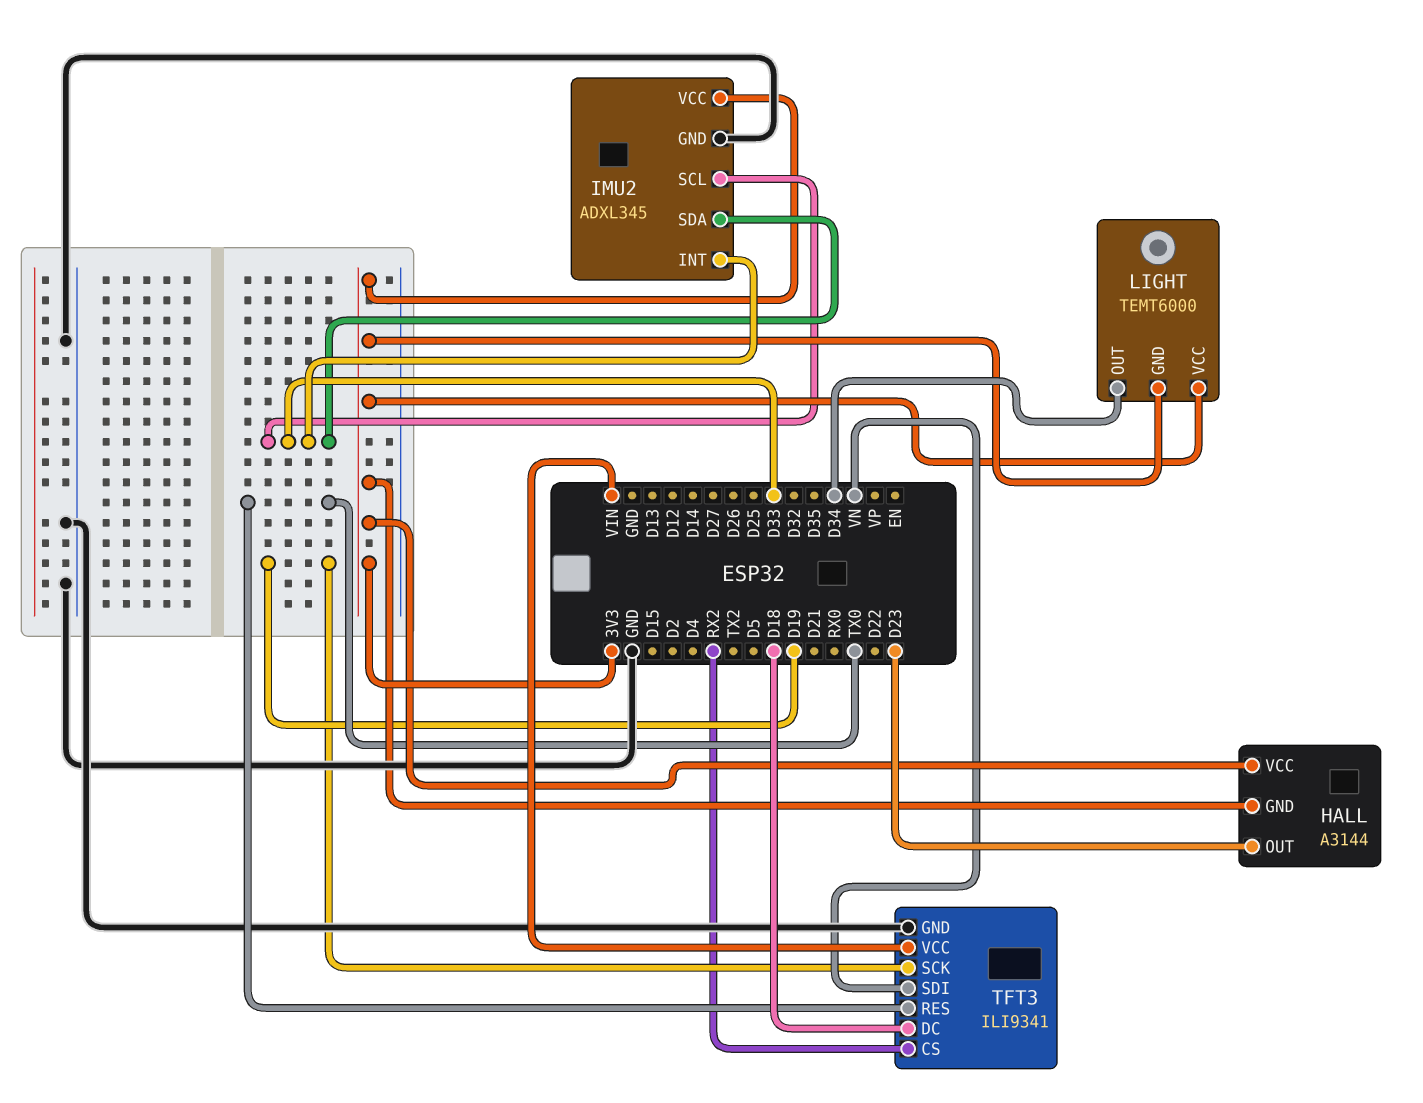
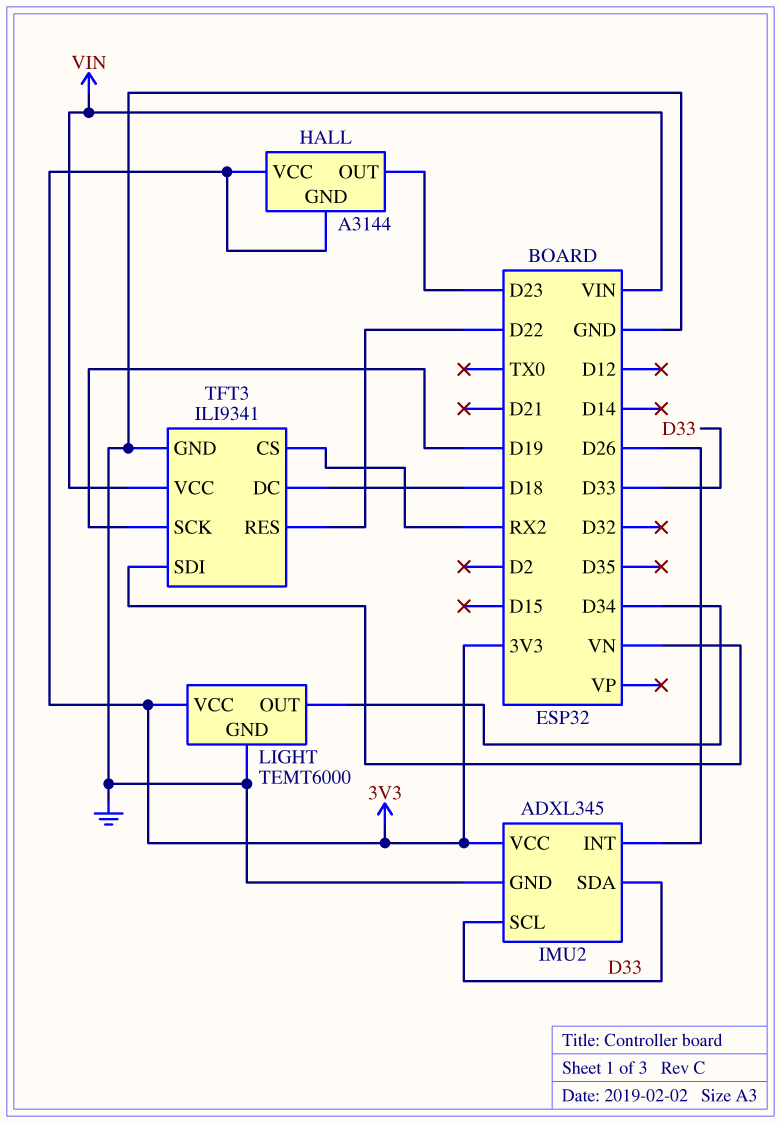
IMU2 pin INT: D33 -> D26
LIGHT pin GND: 3V3 -> GND
TFT3 pin RES: TX0 -> D22

